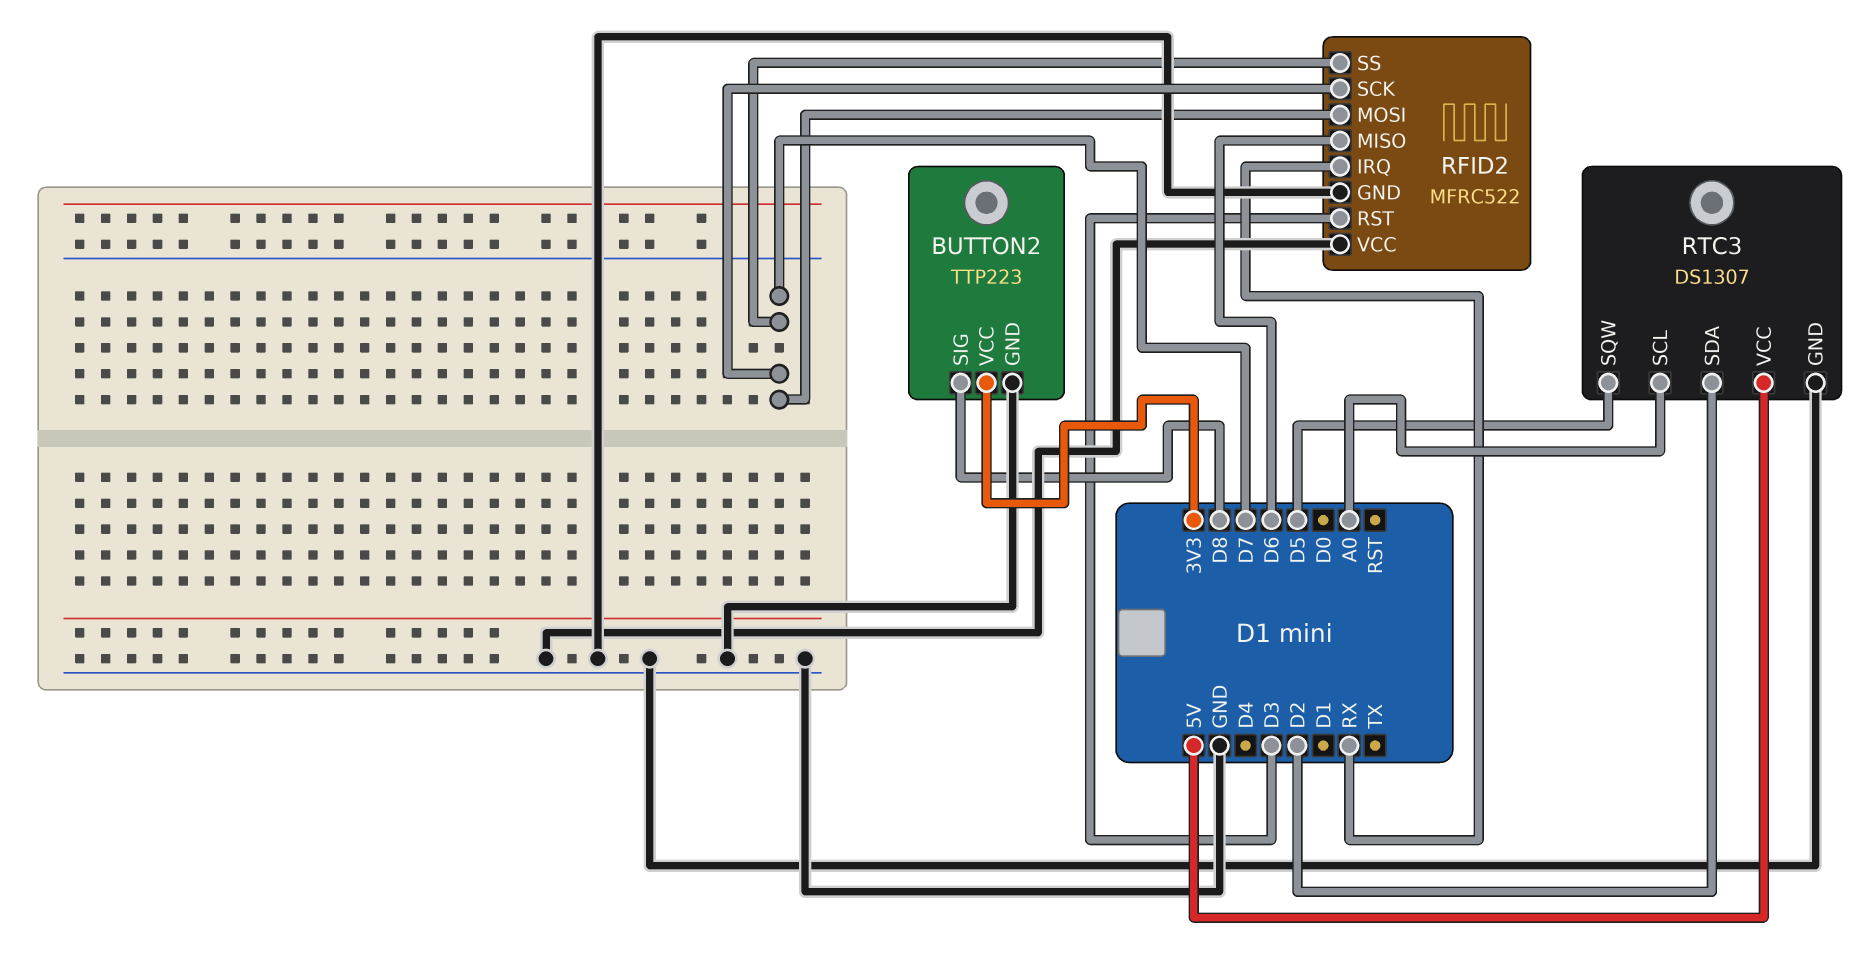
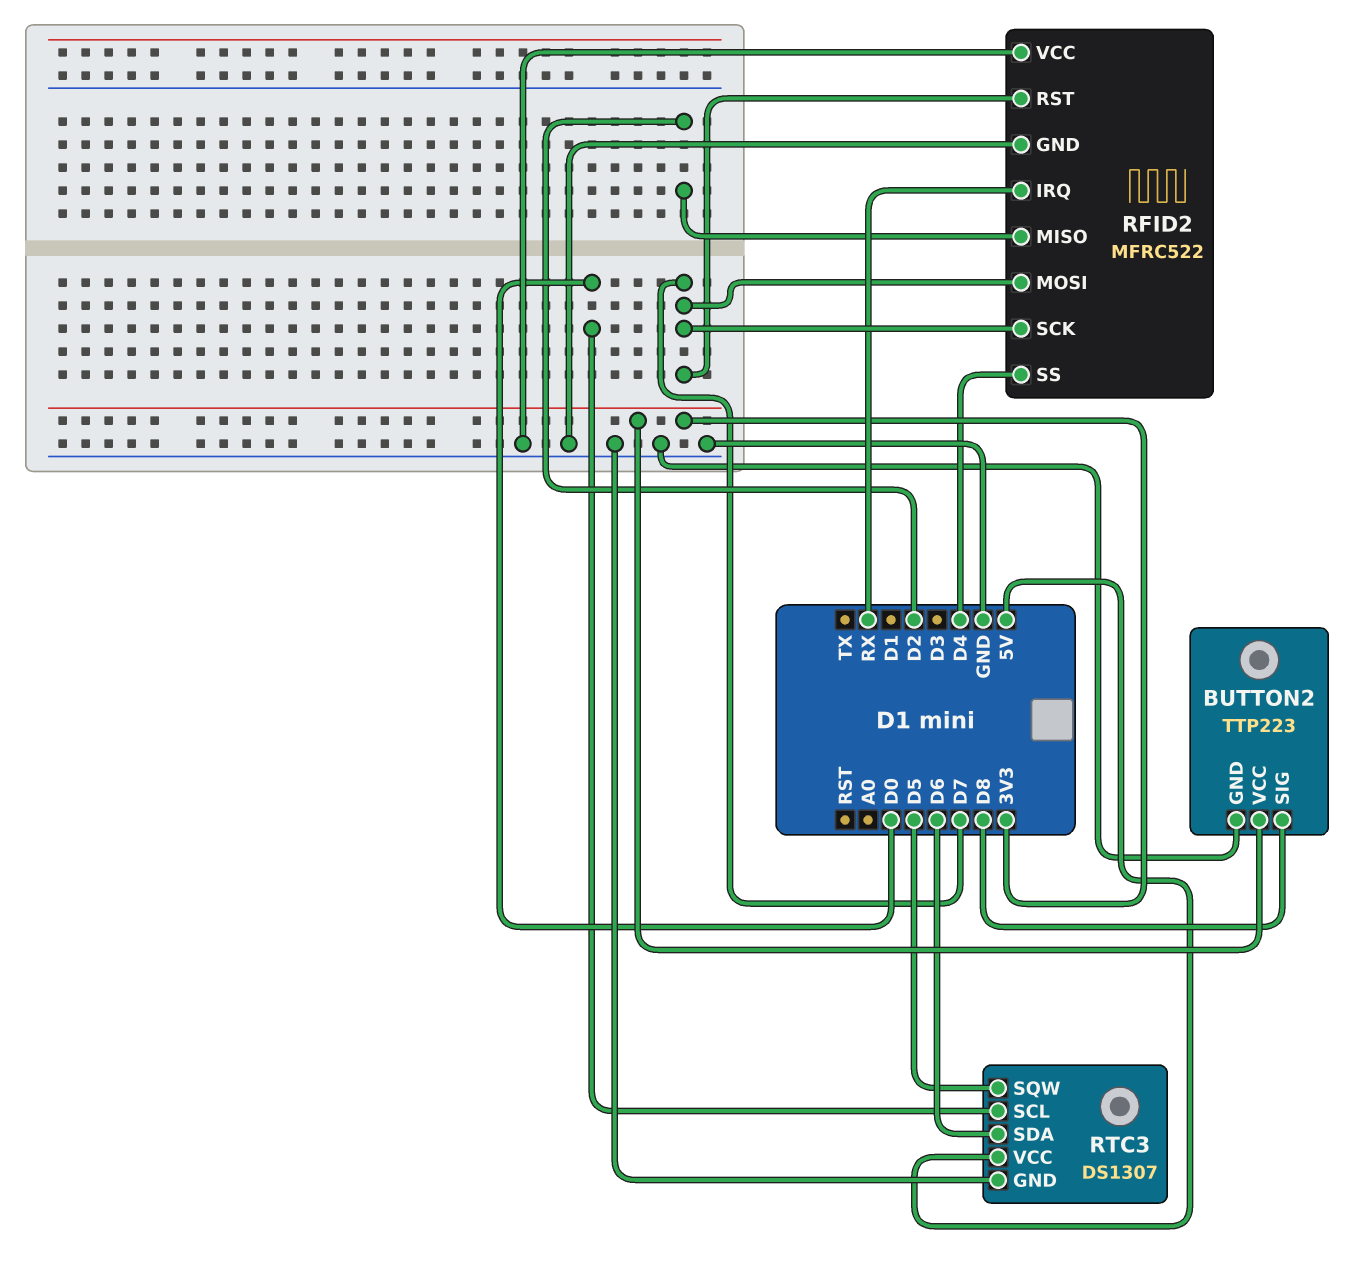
RFID2 pin MISO: D6 -> D2
RFID2 pin RST: D3 -> D7
RFID2 pin SS: D7 -> D4
RTC3 pin SCL: A0 -> D0
RTC3 pin SDA: D2 -> D6

